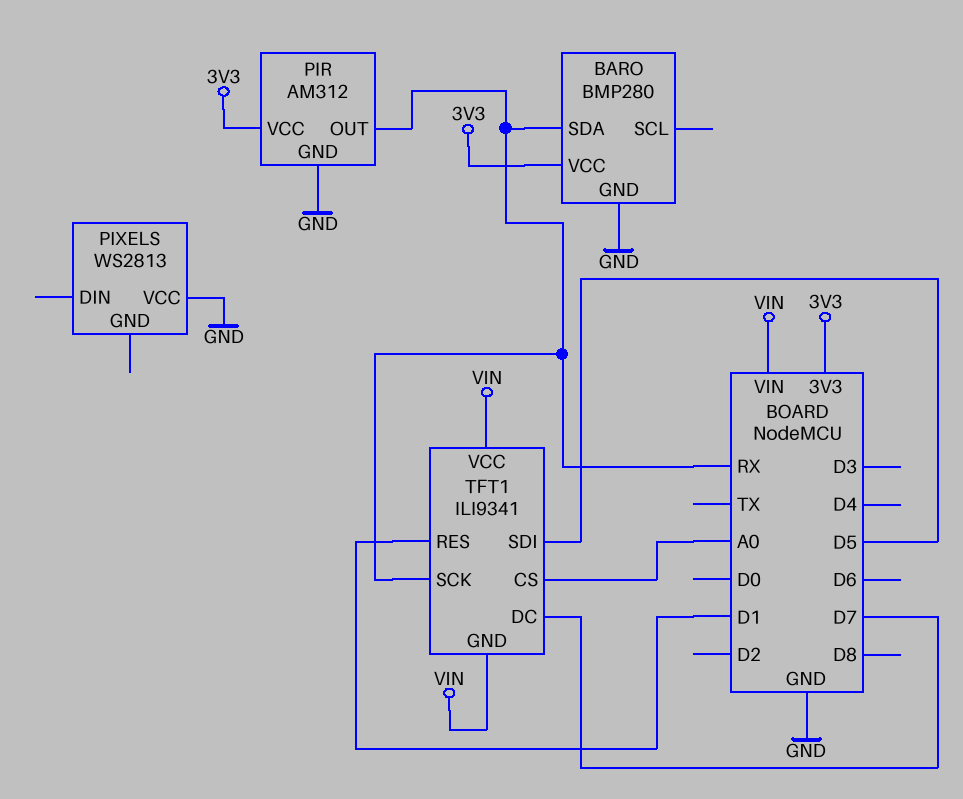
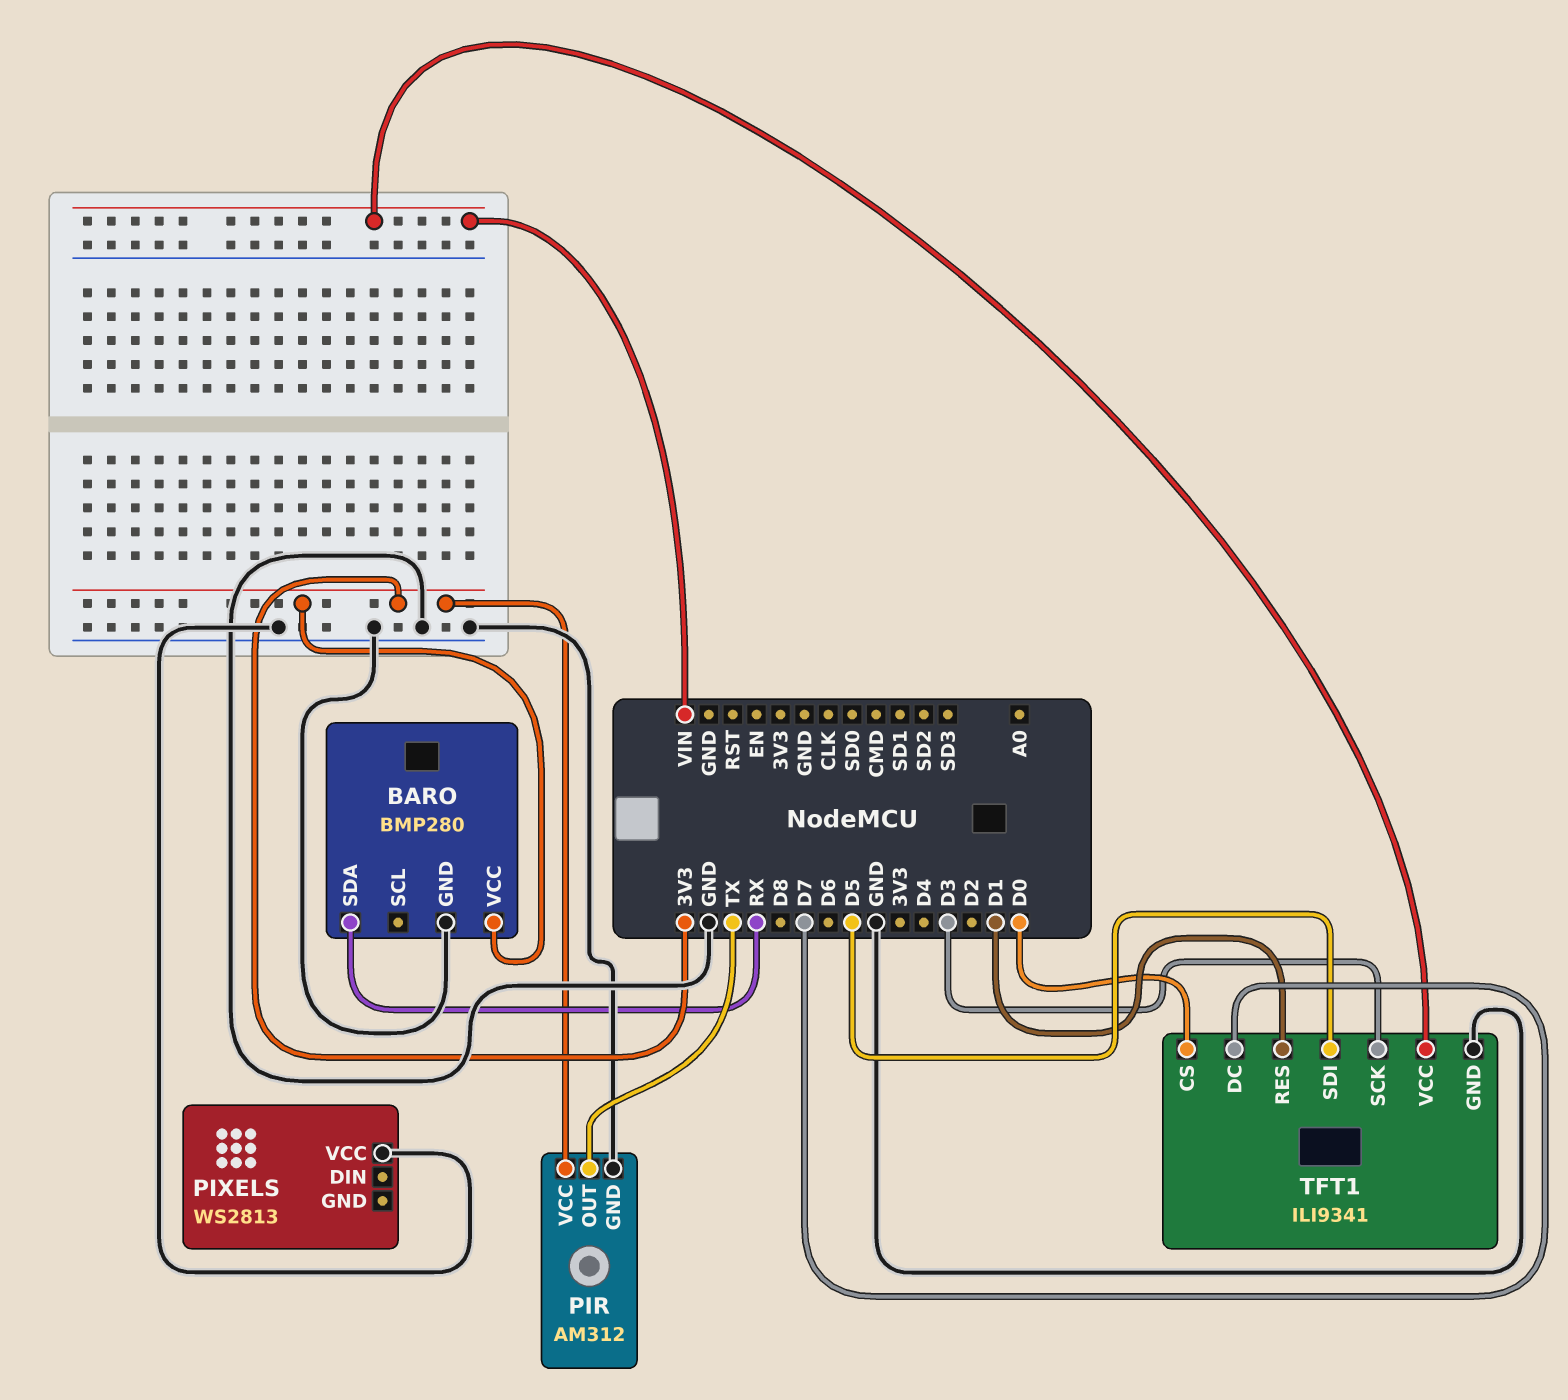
PIR pin OUT: RX -> TX
TFT1 pin CS: A0 -> D0
TFT1 pin GND: VIN -> GND
TFT1 pin SCK: RX -> D3

